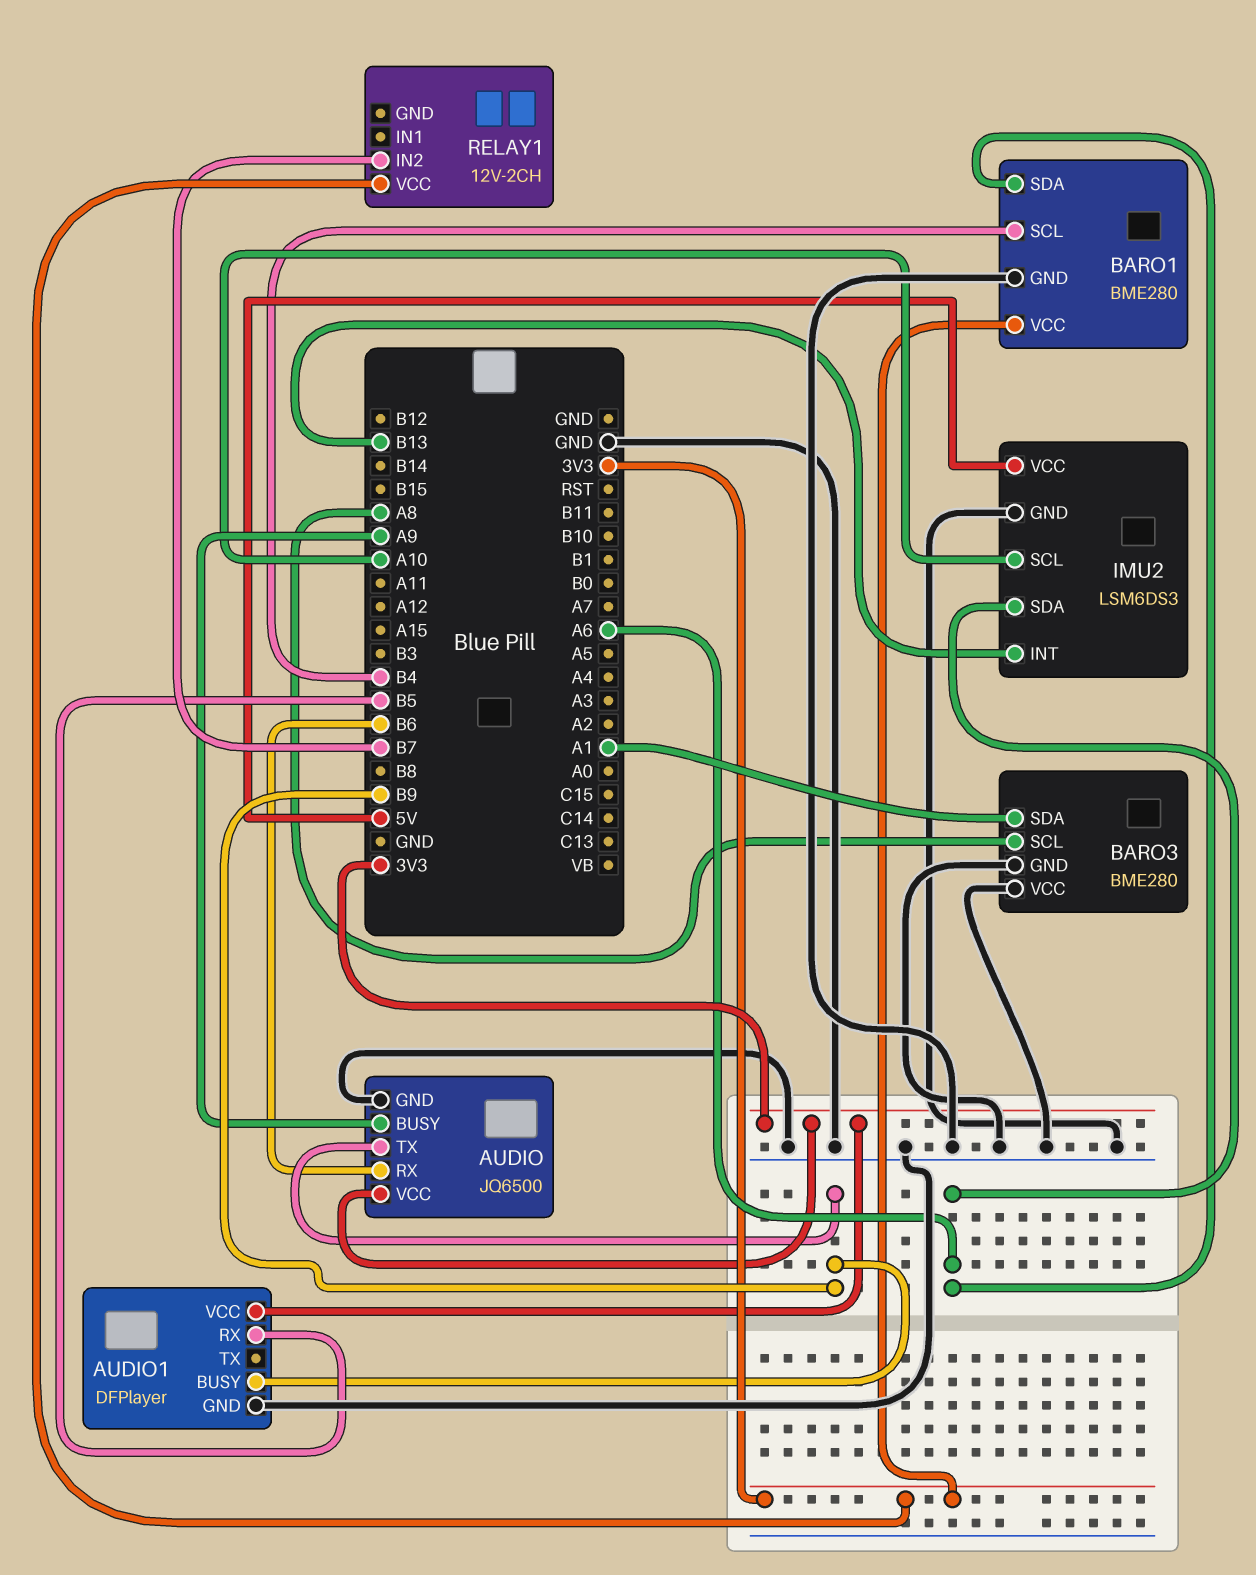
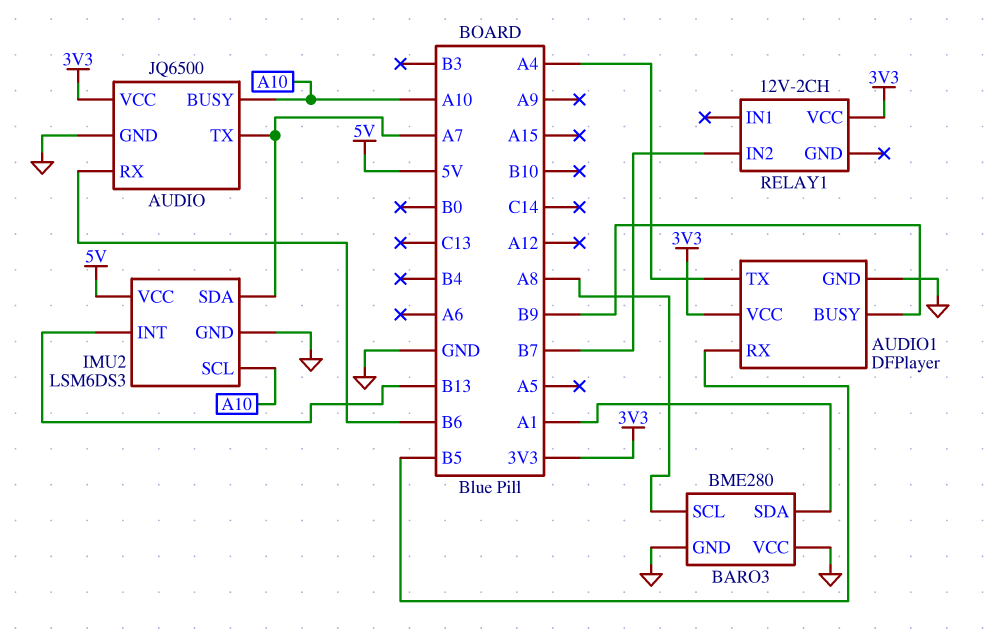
AUDIO pin BUSY: A9 -> A10
AUDIO pin TX: B9 -> A7
AUDIO1 pin TX: none -> A4
BARO1: BME280 -> none
BARO1 pin GND: GND -> none
BARO1 pin SCL: B4 -> none
BARO1 pin SDA: A6 -> none
BARO1 pin VCC: 3V3 -> none
IMU2 pin SDA: A6 -> A7

